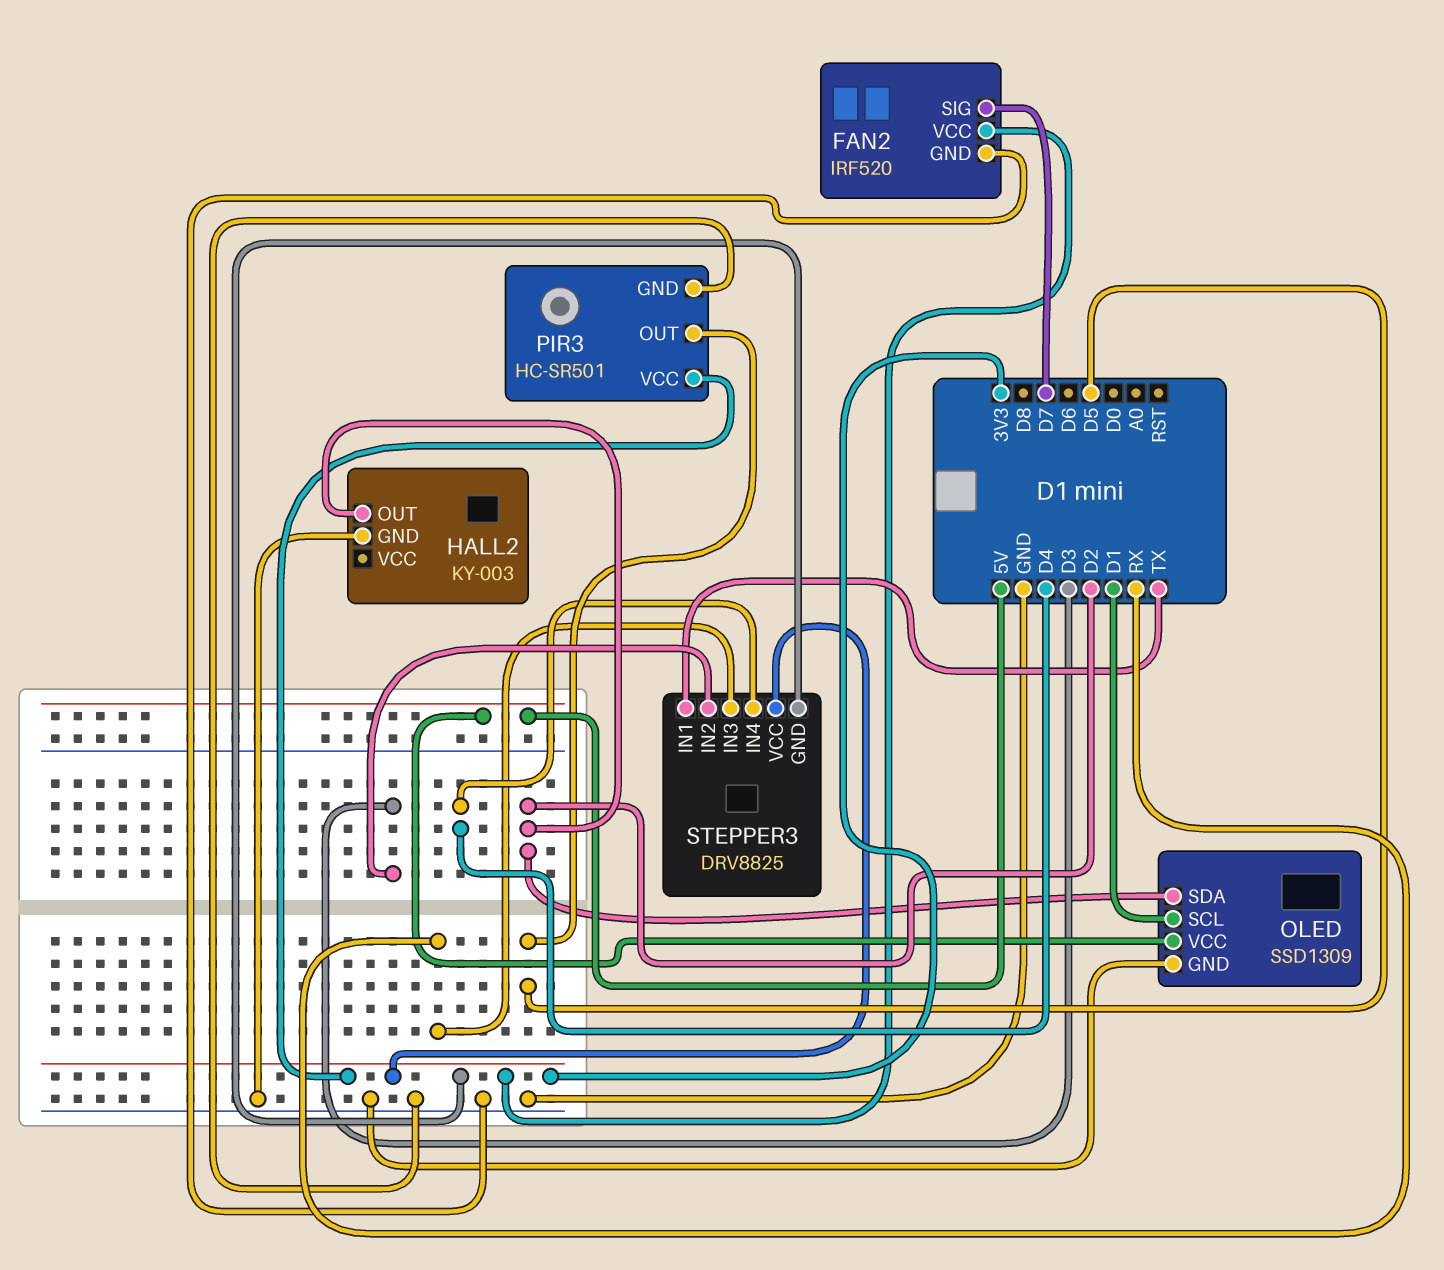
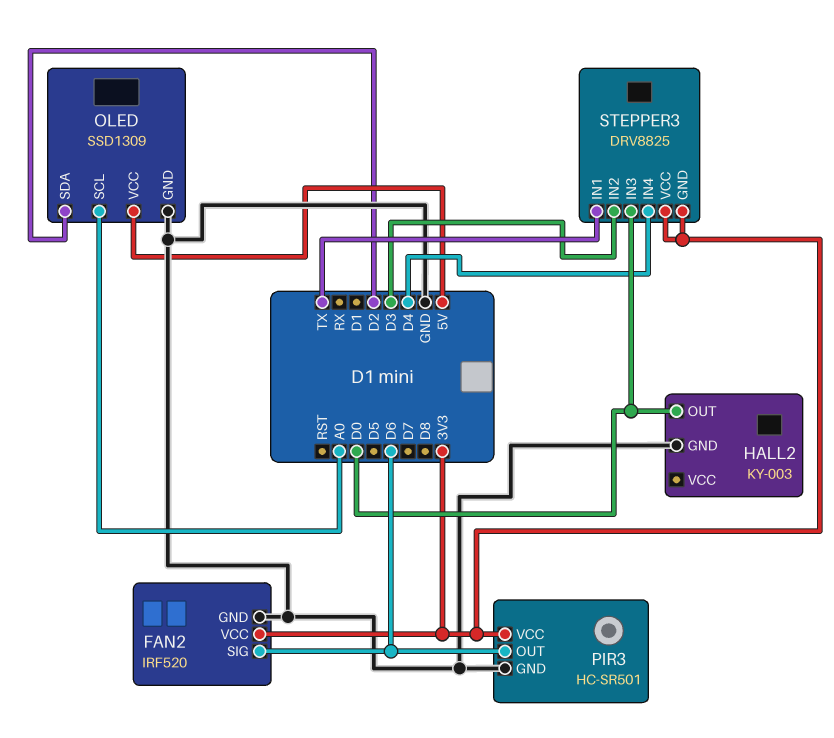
FAN2 pin SIG: D7 -> D6
HALL2 pin OUT: D2 -> D0
OLED pin SCL: D1 -> A0
PIR3 pin OUT: D5 -> D6
STEPPER3 pin IN3: RX -> D0

